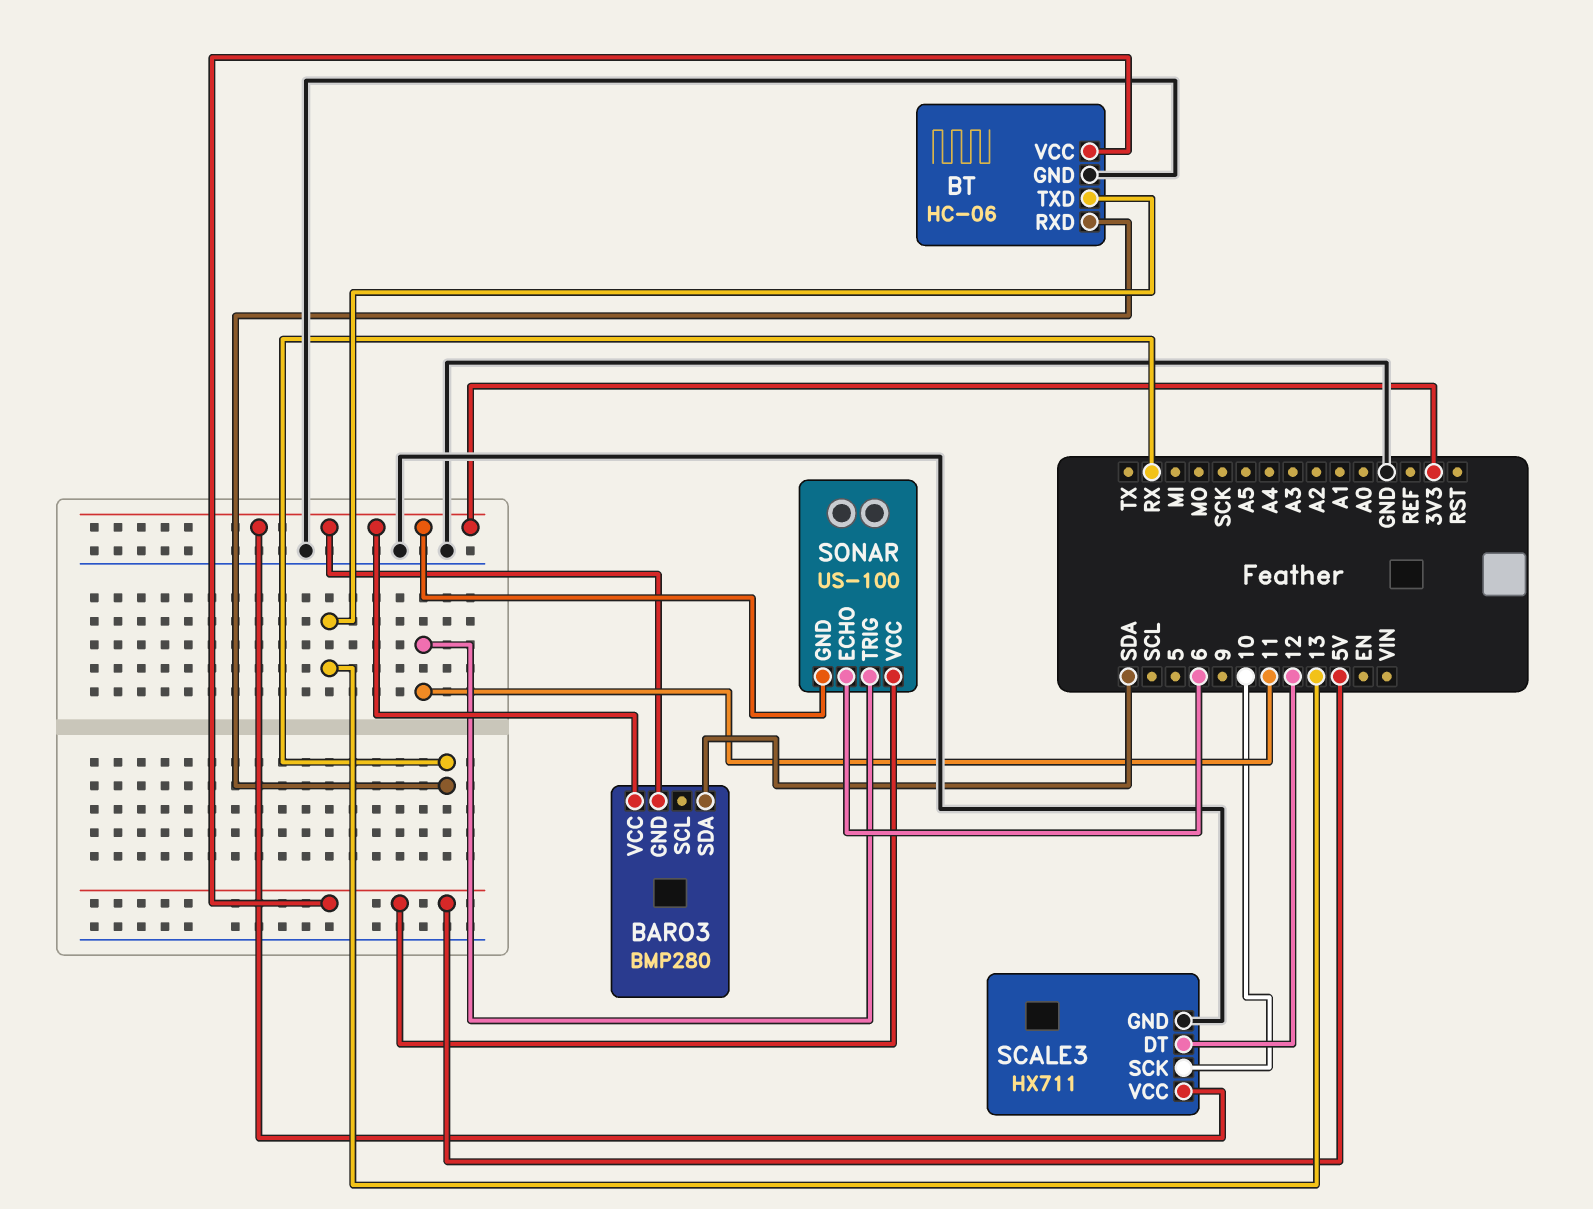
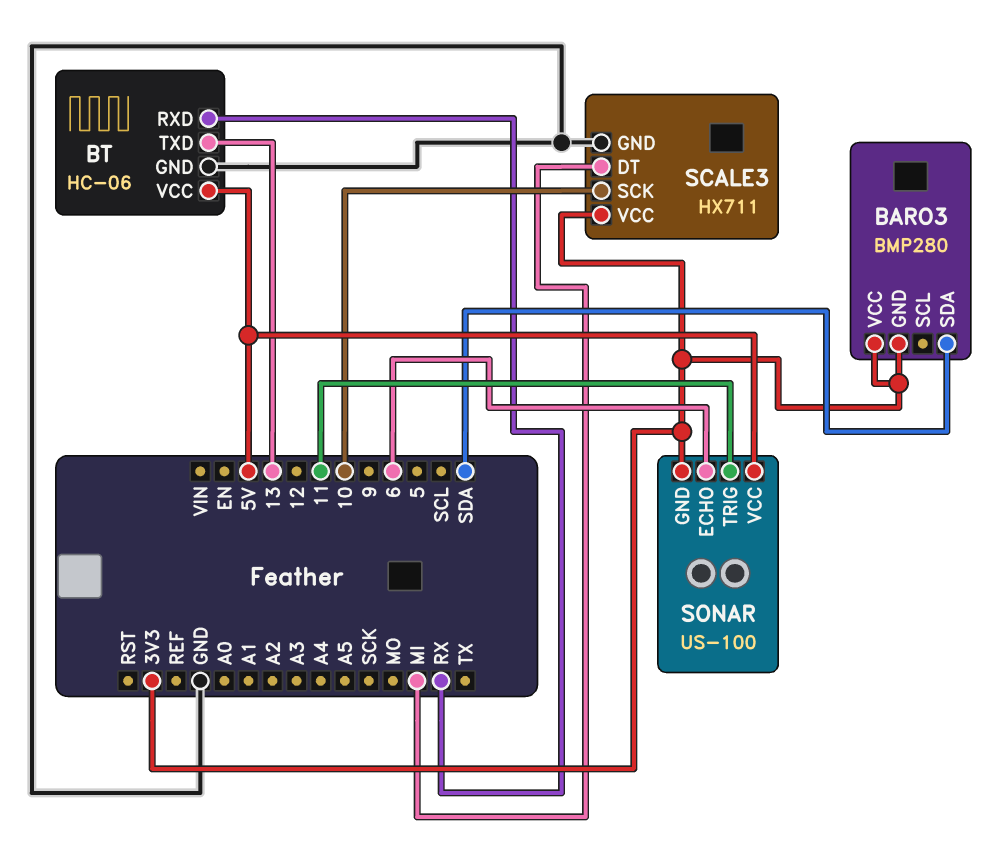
SCALE3 pin DT: 12 -> MI

